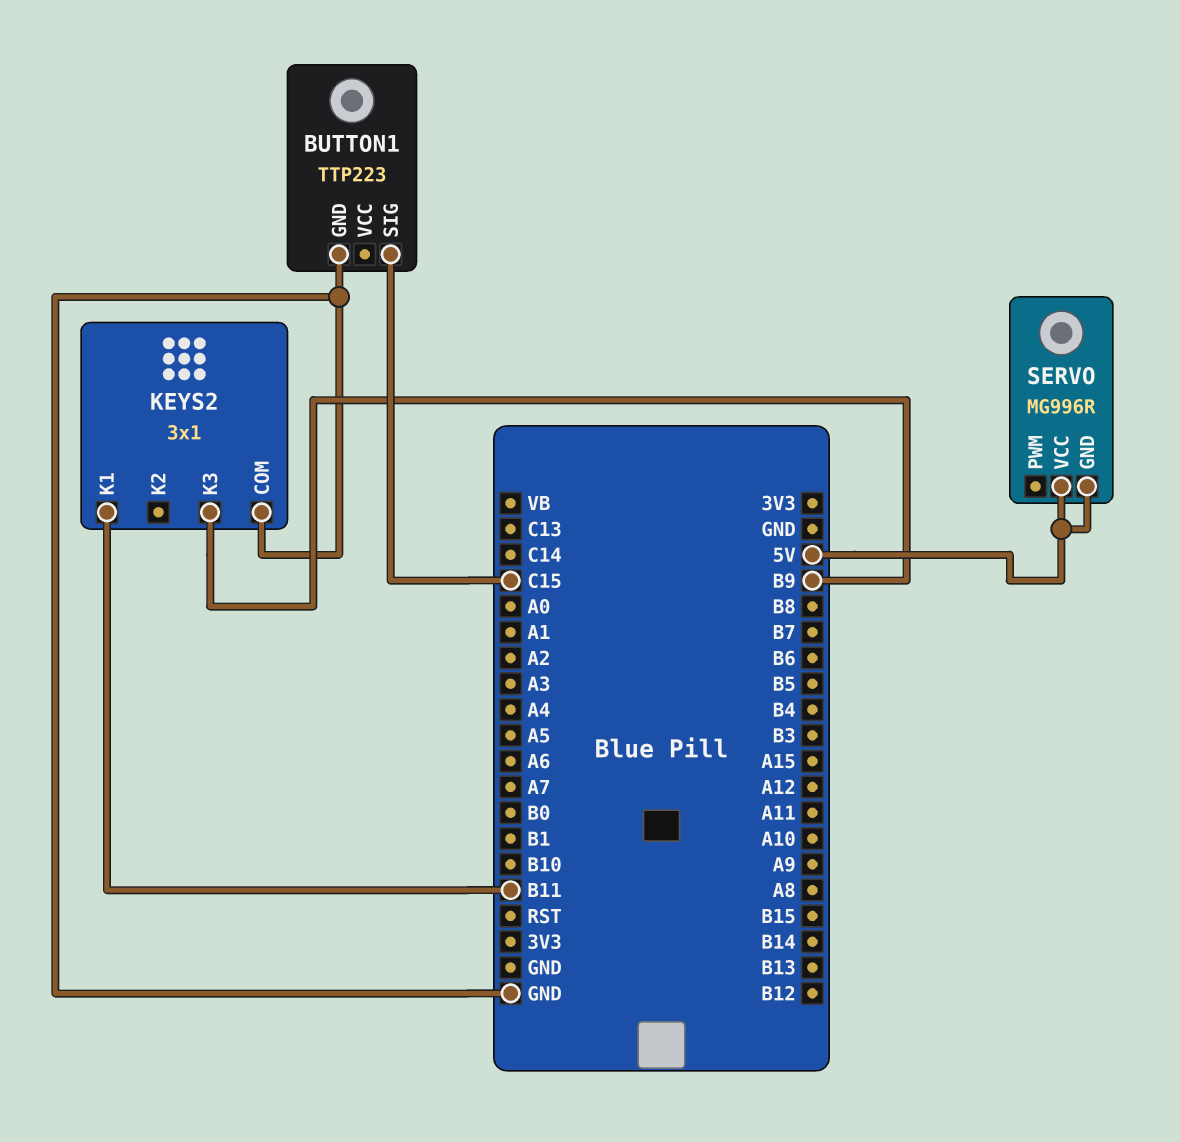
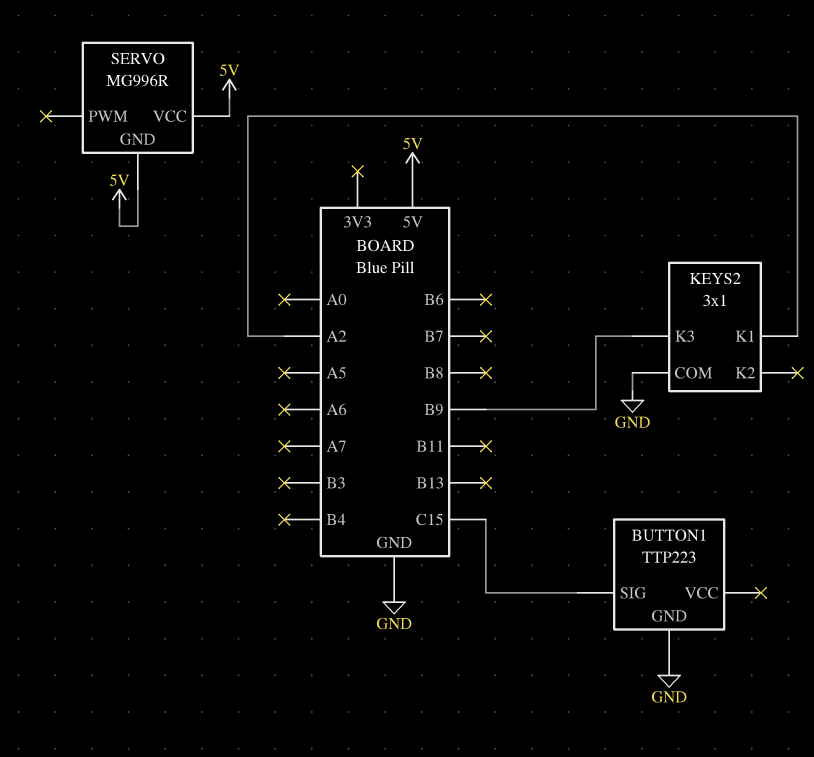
KEYS2 pin K1: B11 -> A2

